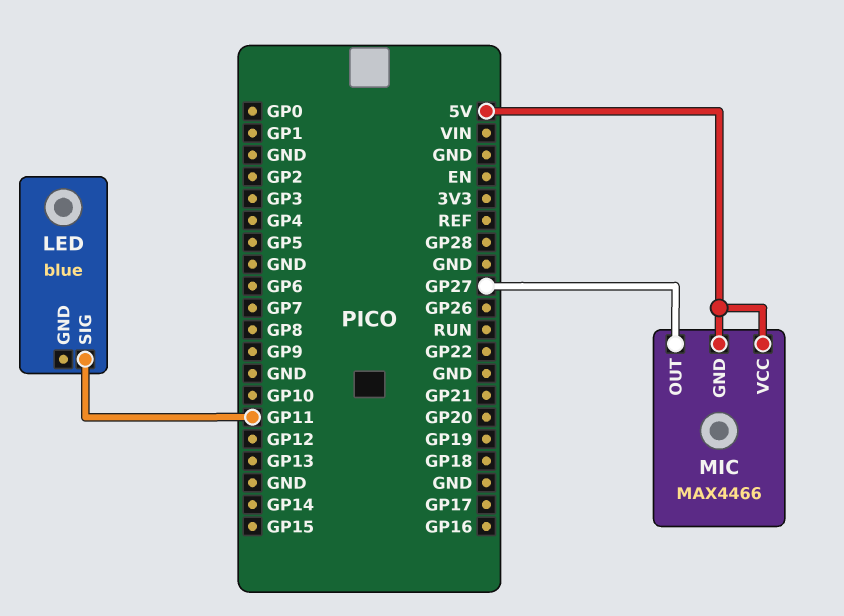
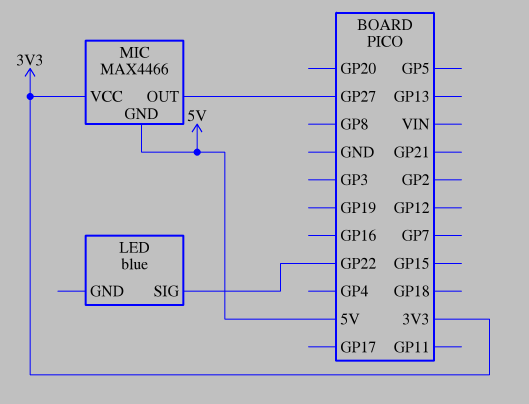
LED pin SIG: GP11 -> GP22
MIC pin VCC: 5V -> 3V3

